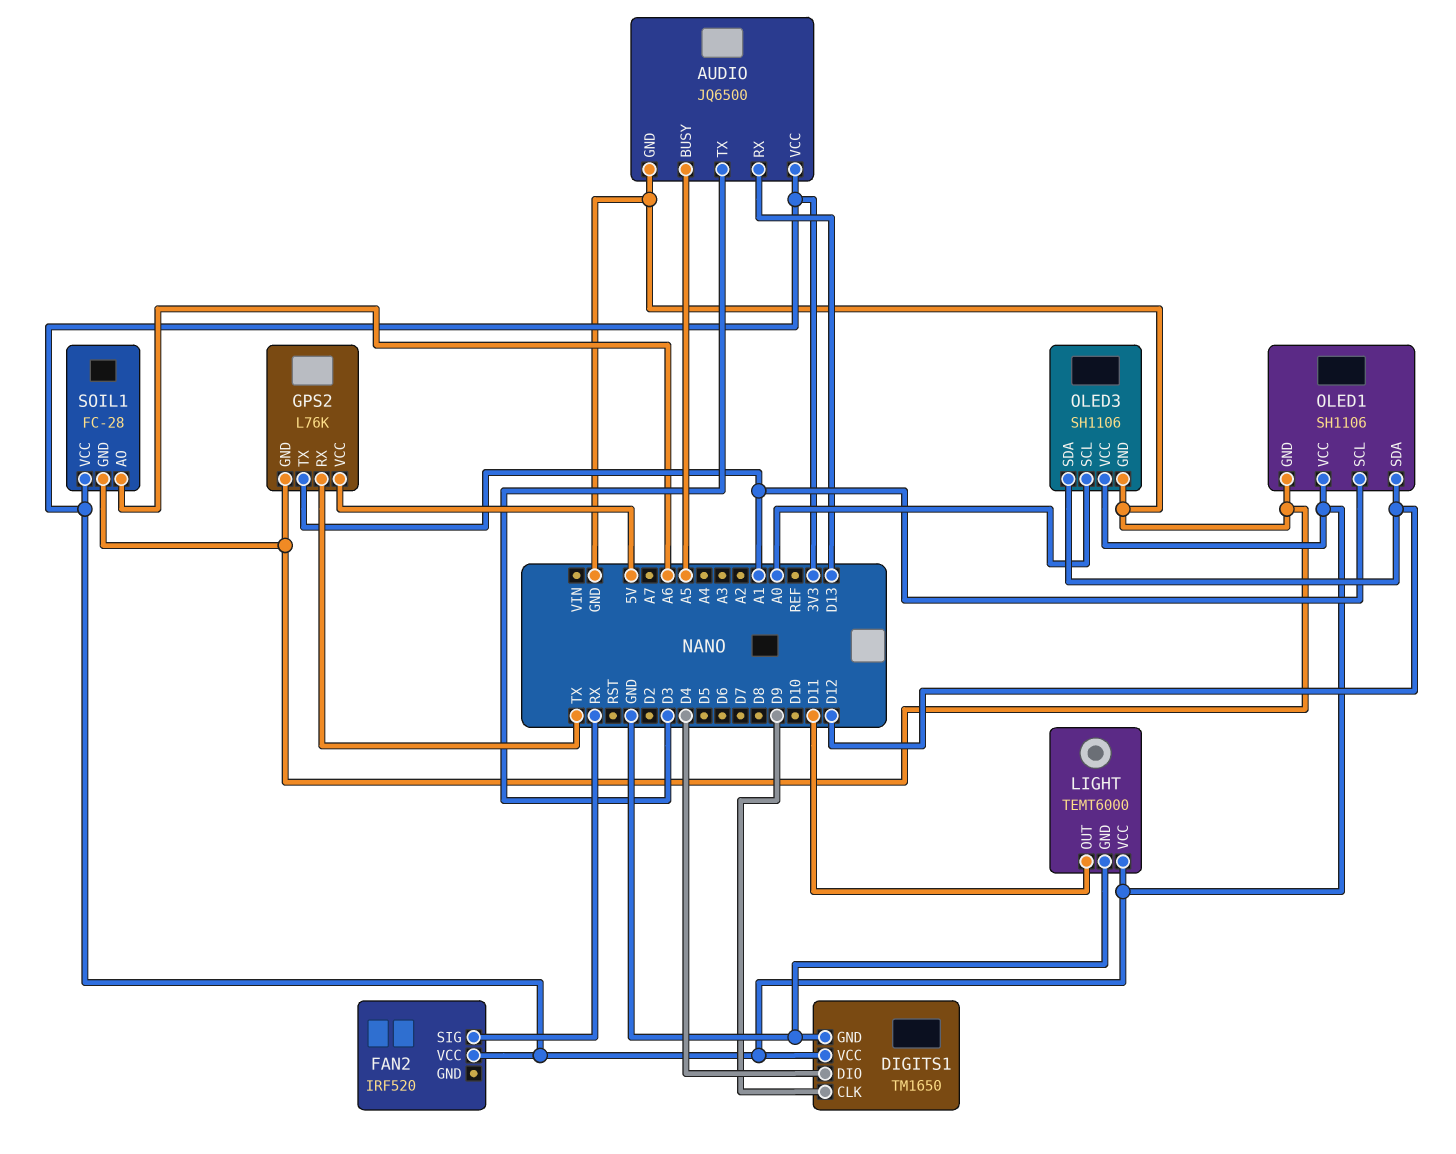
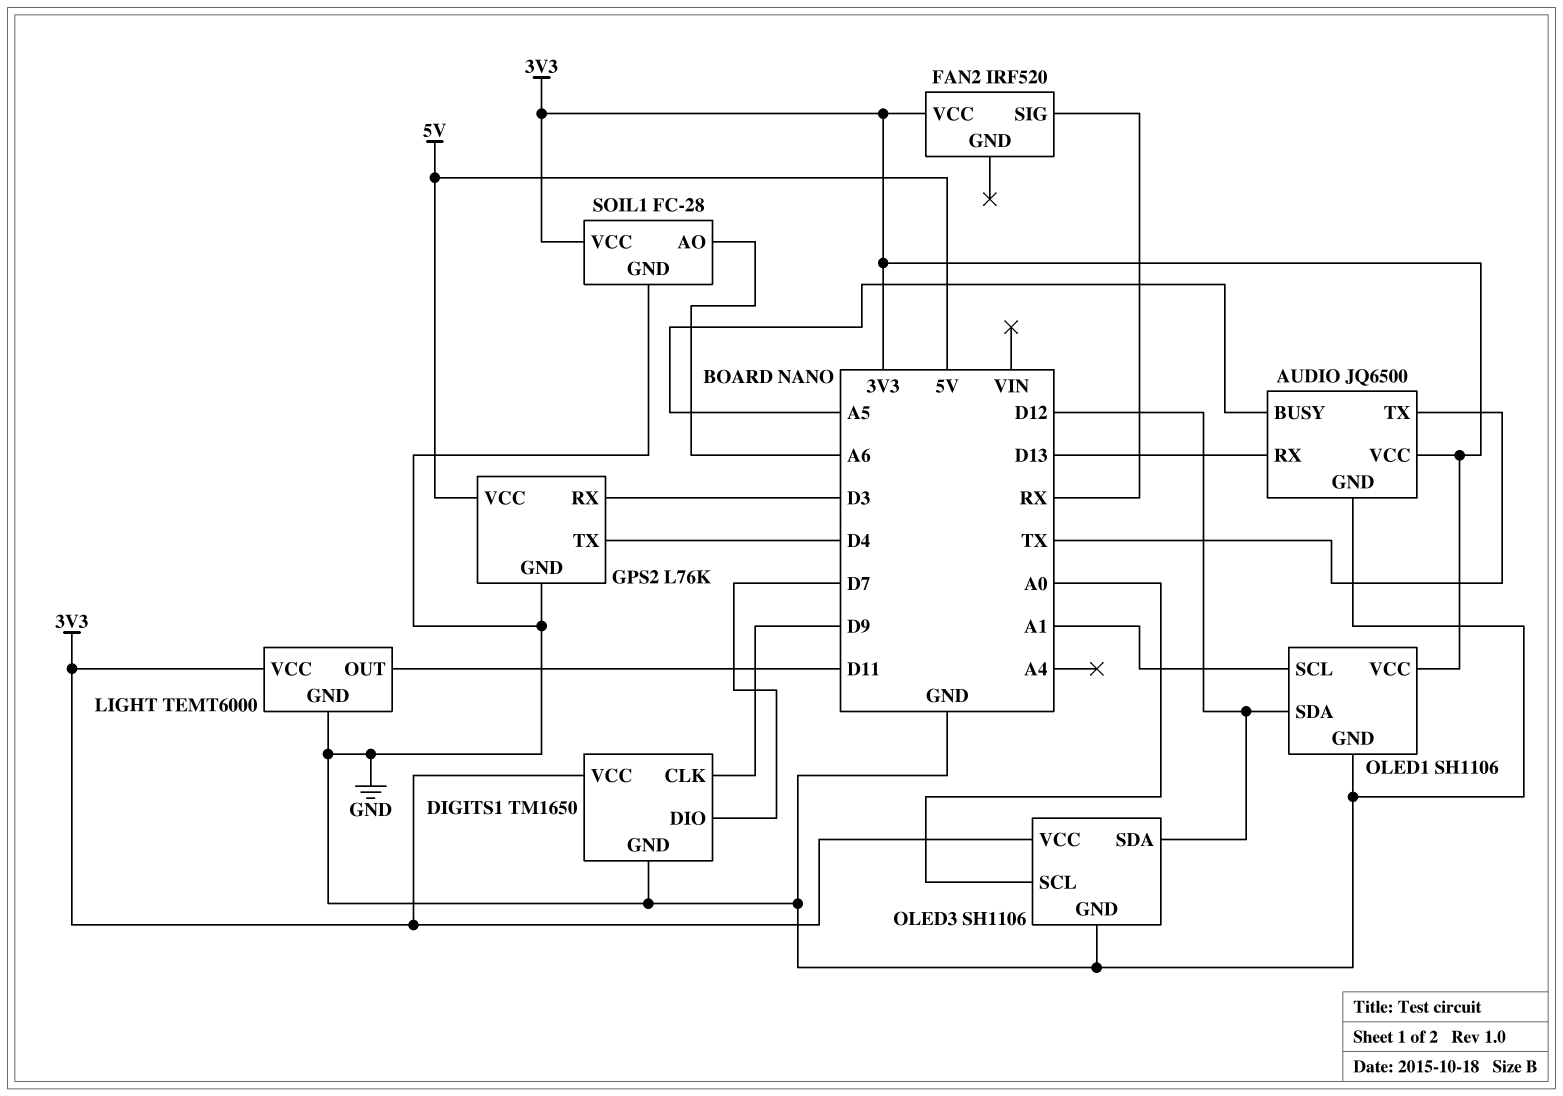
AUDIO pin TX: D3 -> TX
DIGITS1 pin DIO: D4 -> D7
GPS2 pin RX: TX -> D3
GPS2 pin TX: A1 -> D4

